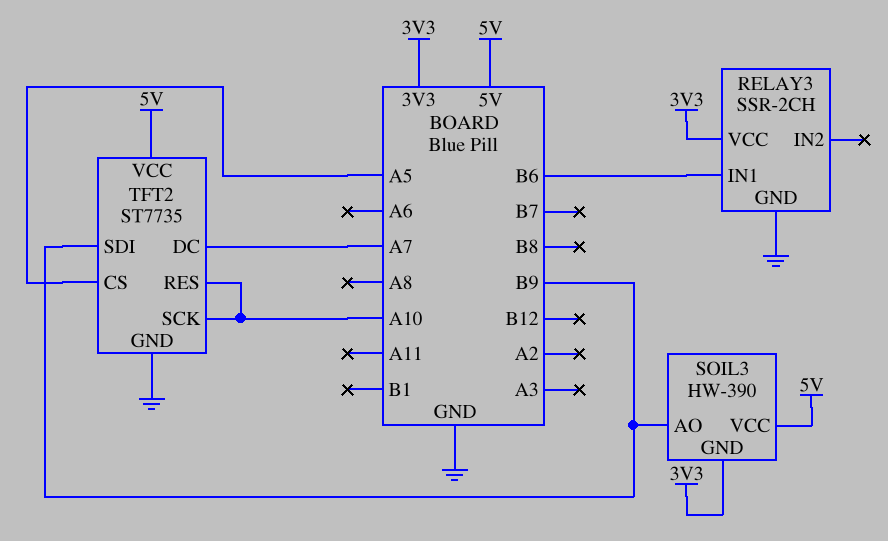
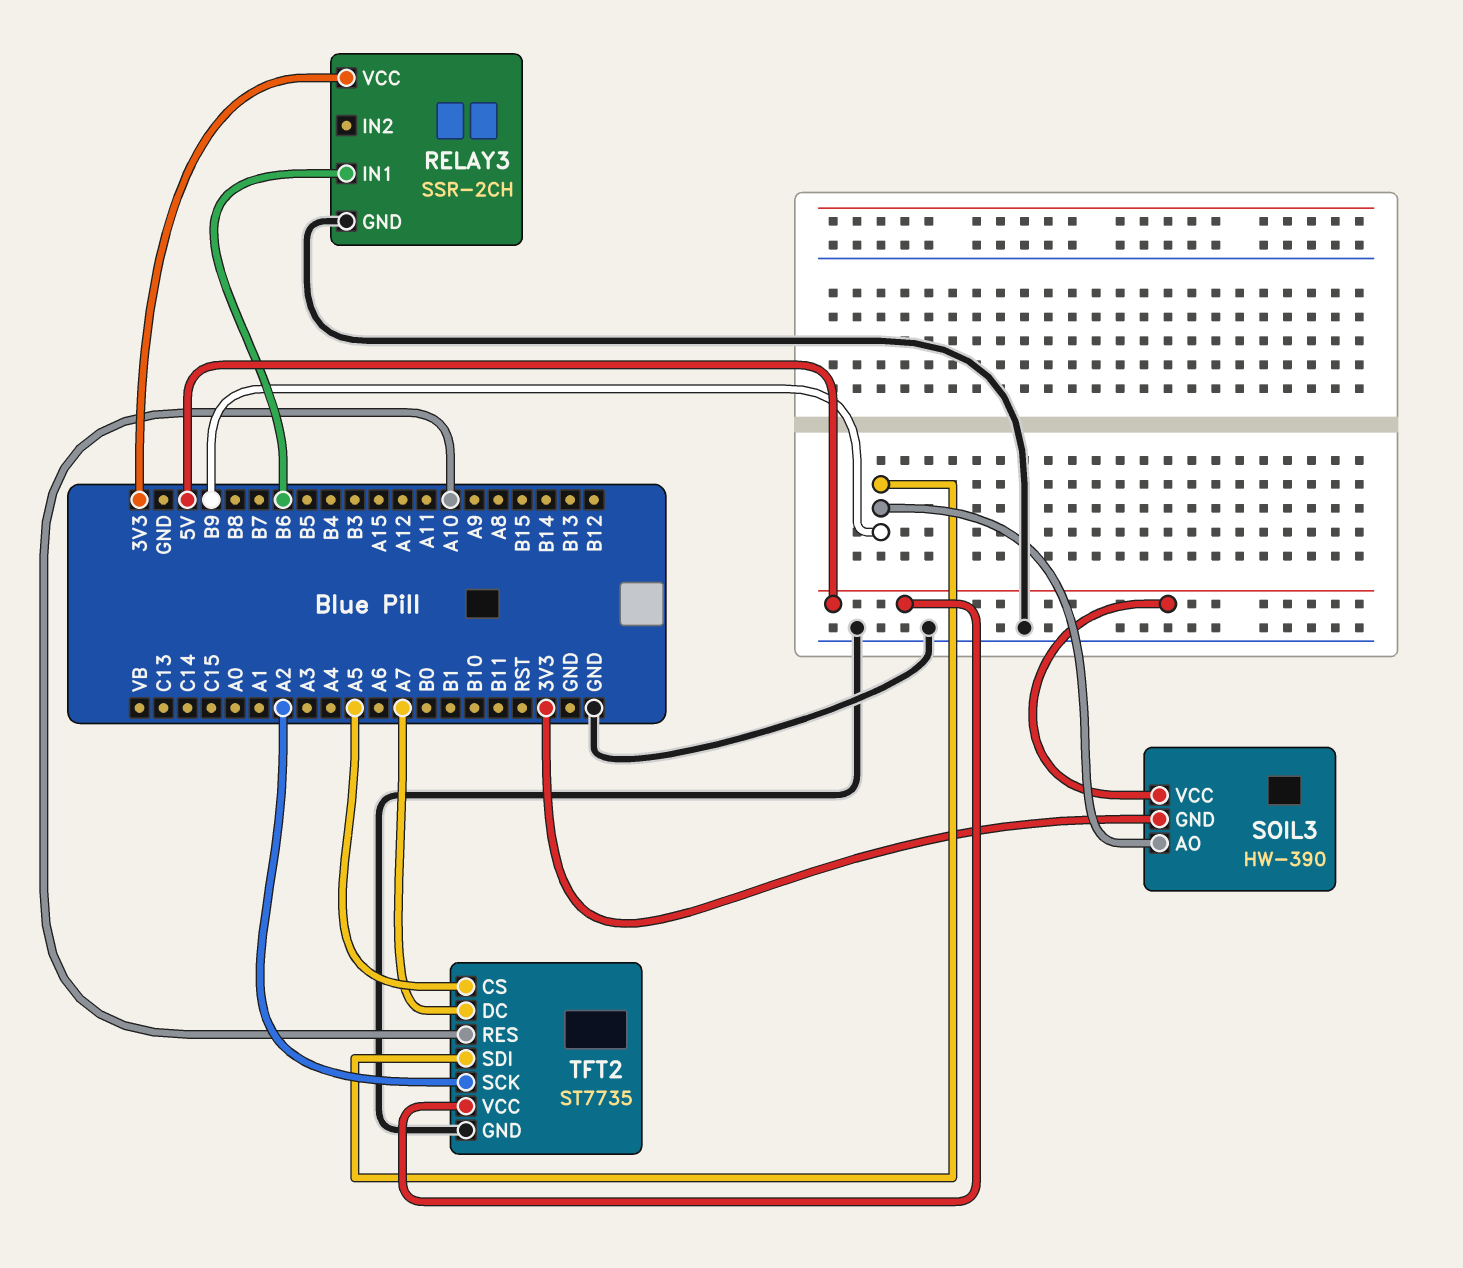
TFT2 pin SCK: A10 -> A2

